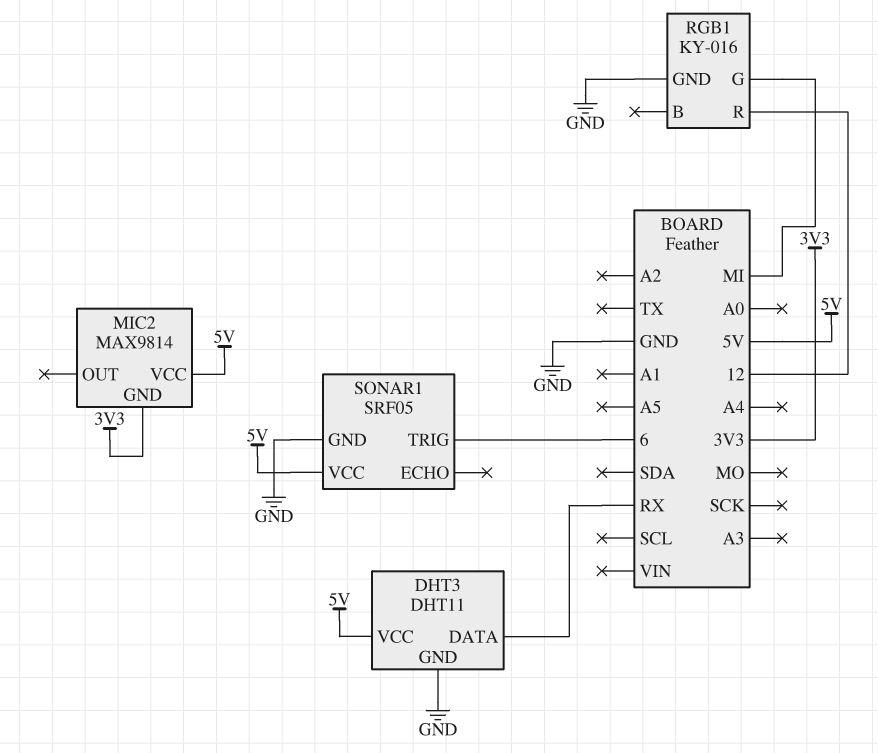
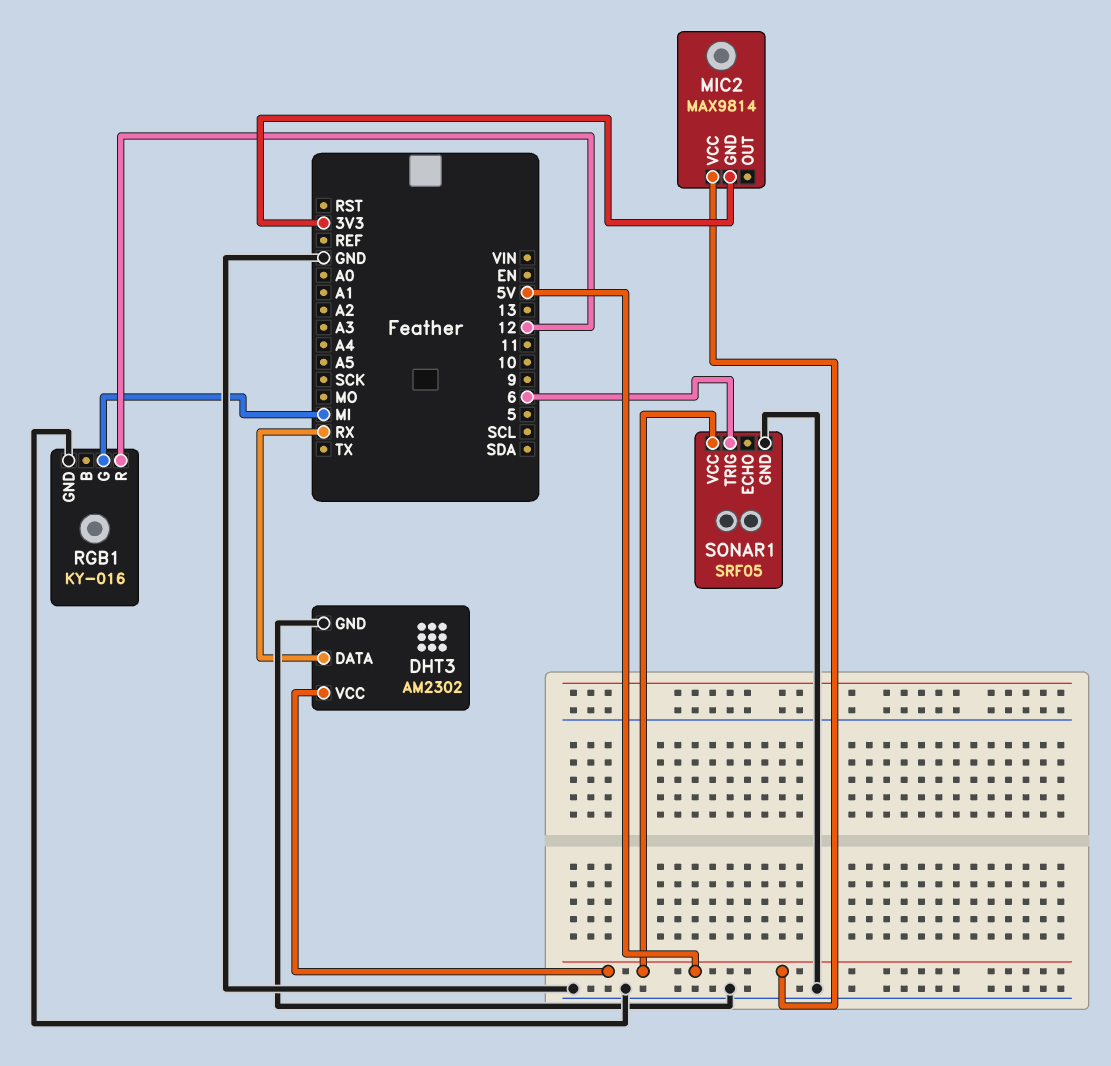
DHT3: DHT11 -> AM2302

